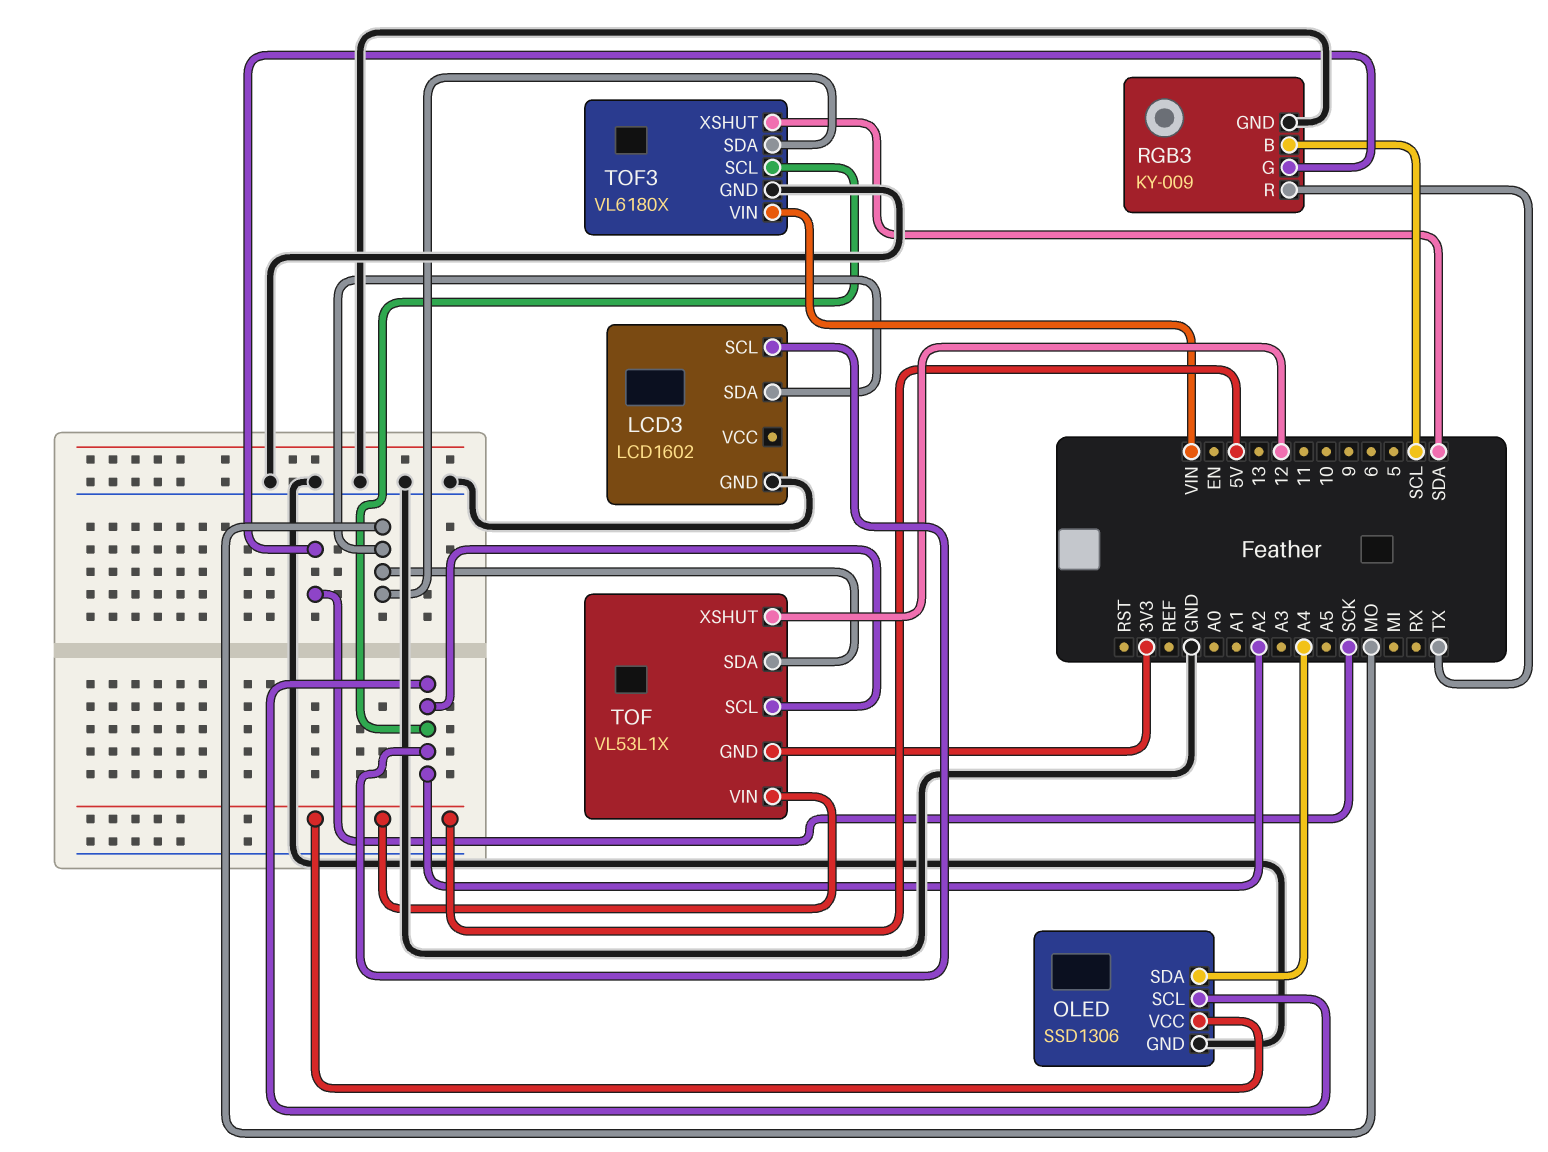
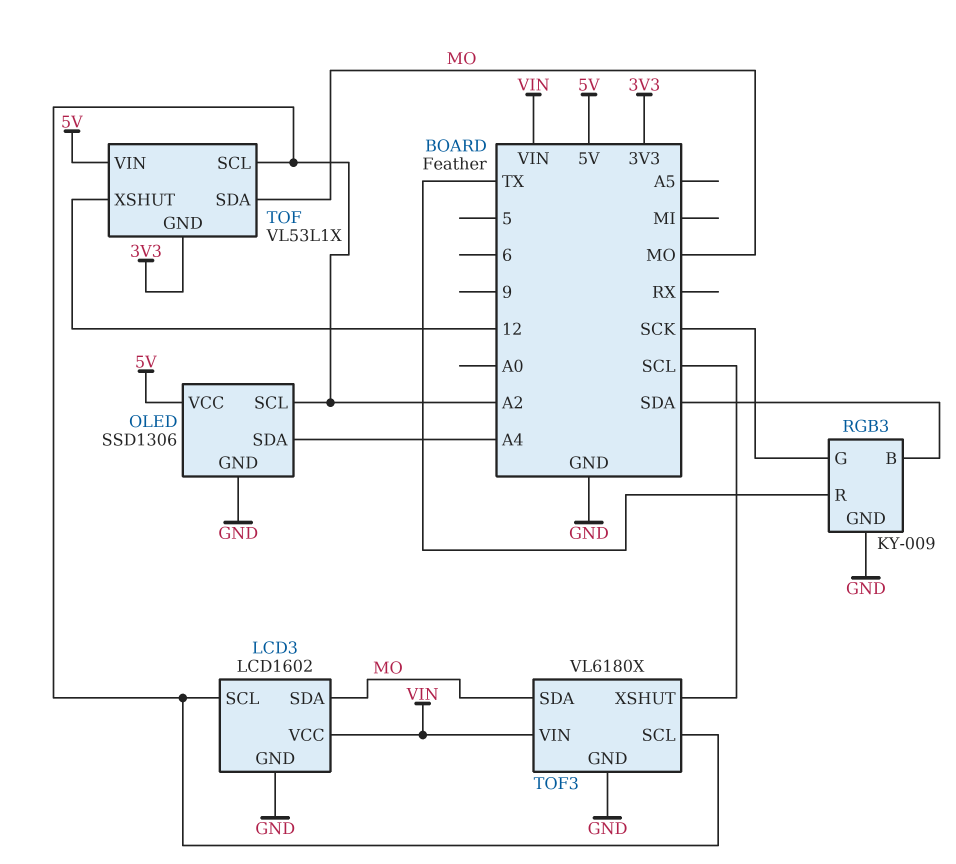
LCD3 pin VCC: none -> VIN
RGB3 pin B: SCL -> SDA
TOF3 pin XSHUT: SDA -> SCL

